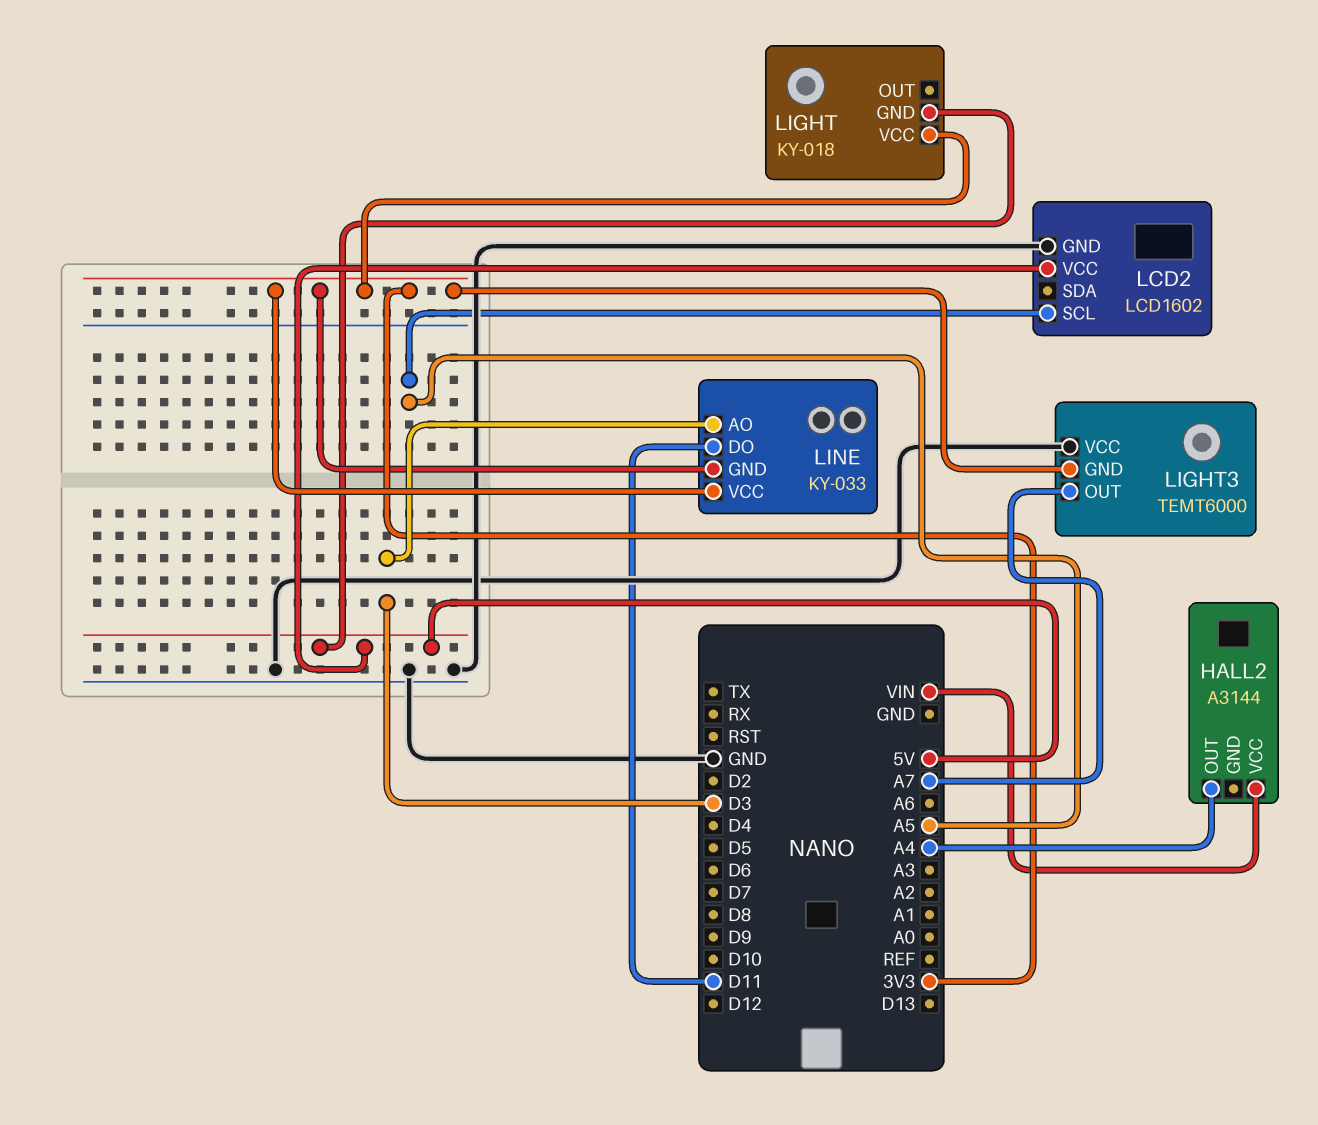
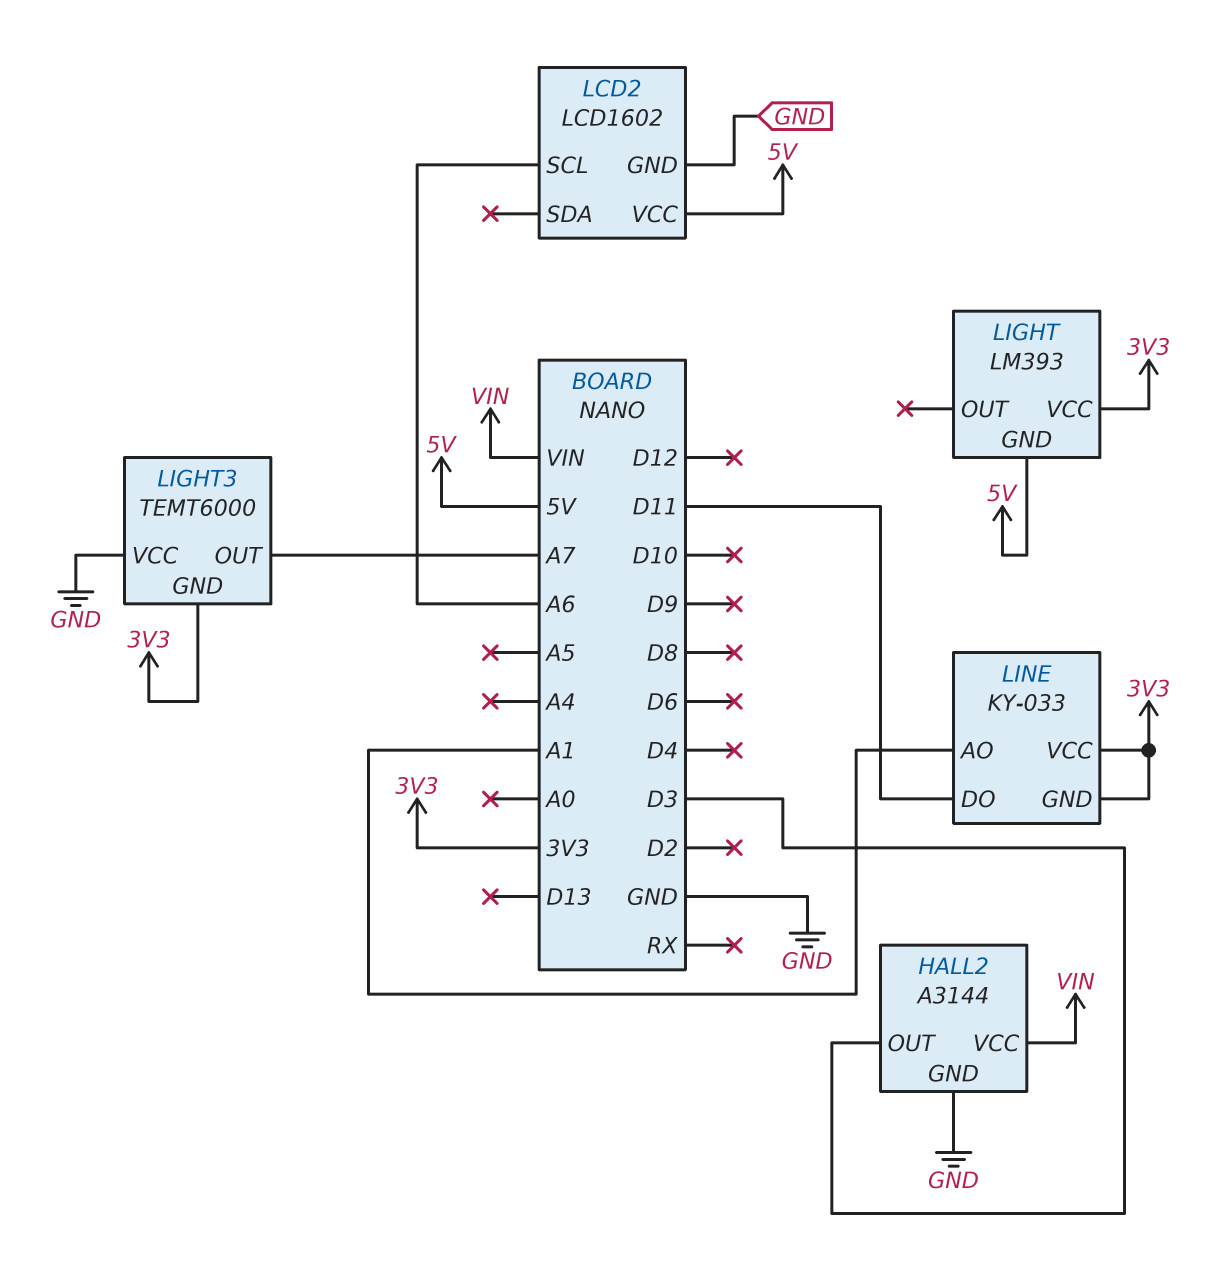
HALL2 pin GND: none -> GND
HALL2 pin OUT: A4 -> D3
LCD2 pin SCL: A5 -> A6
LIGHT: KY-018 -> LM393
LINE pin AO: D3 -> A1

